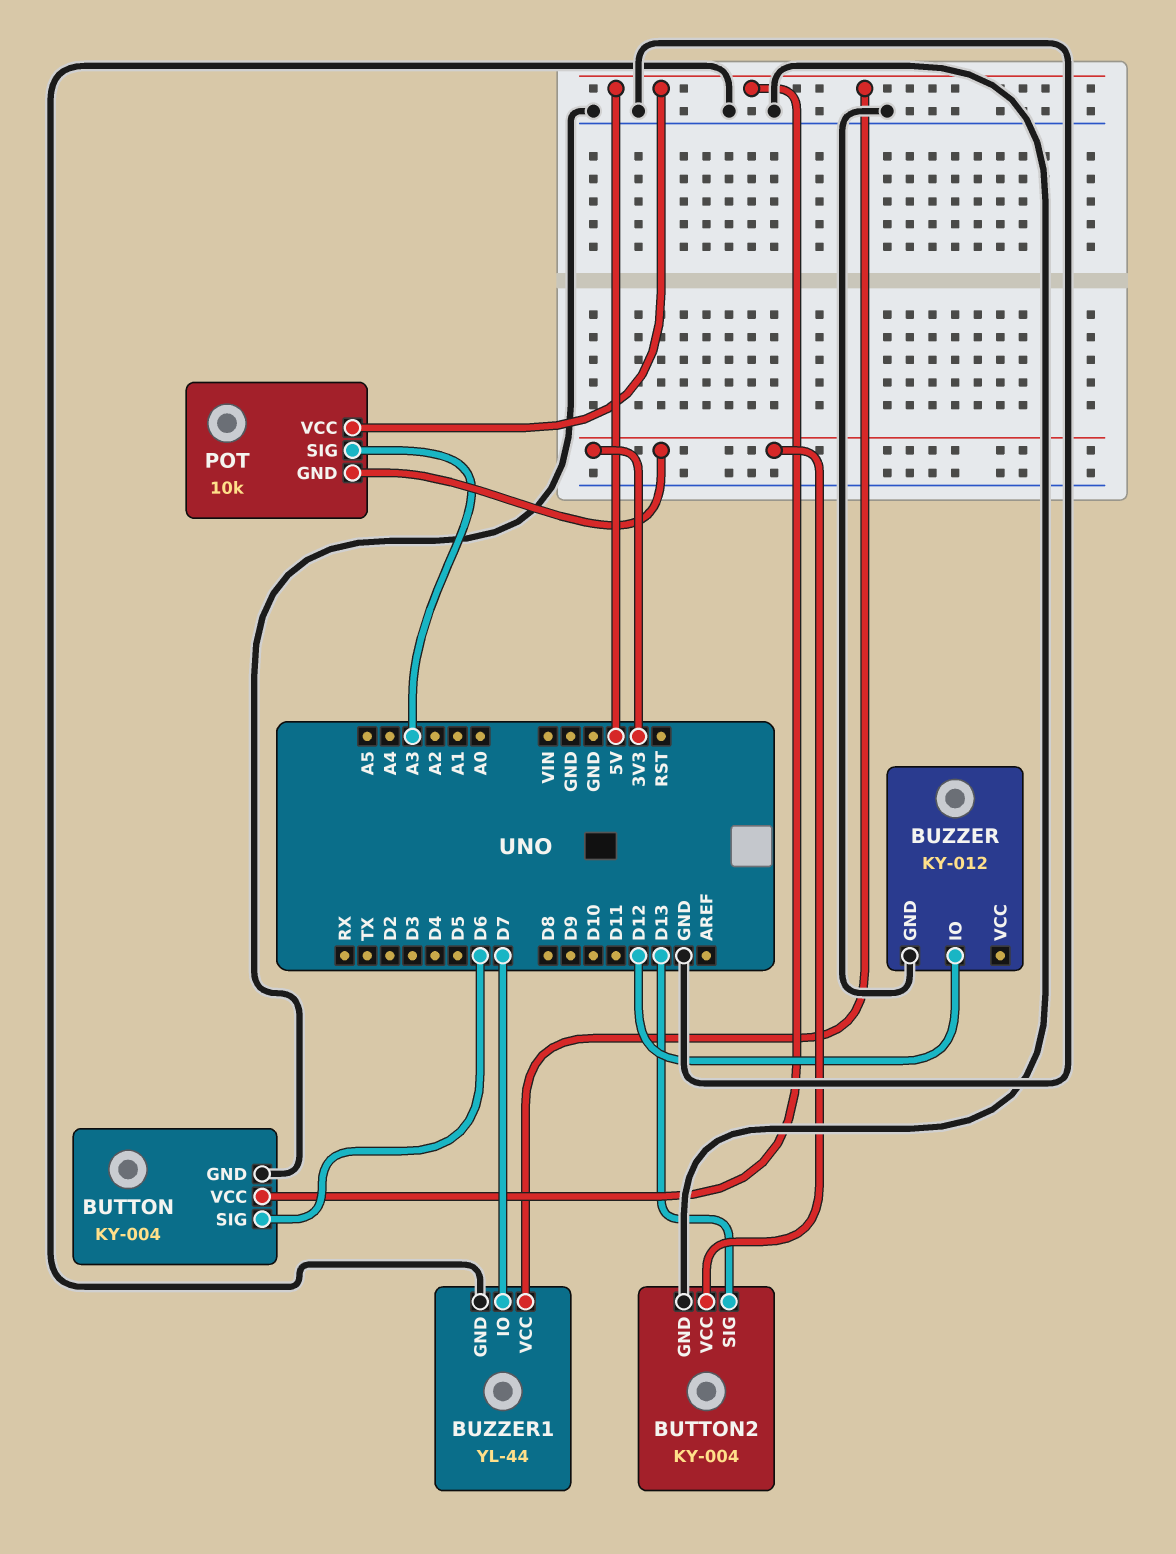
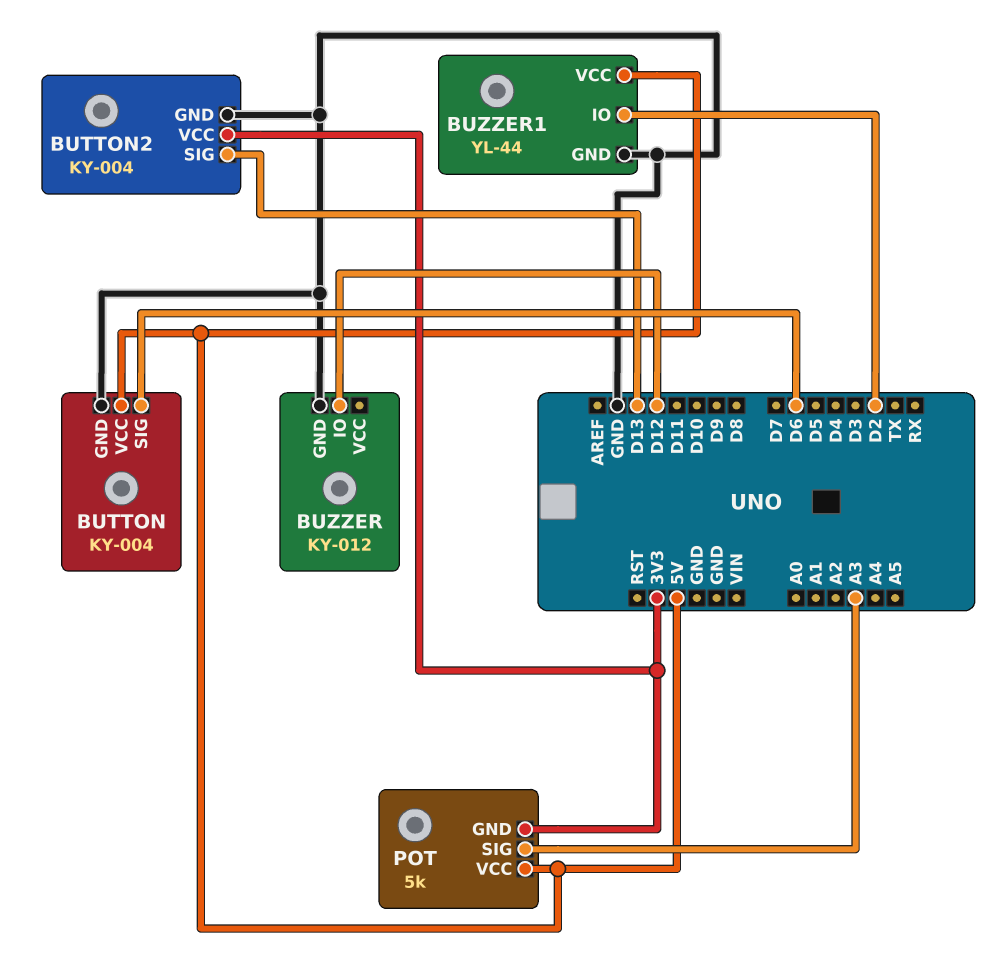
BUZZER1 pin IO: D7 -> D2
POT: 10k -> 5k

